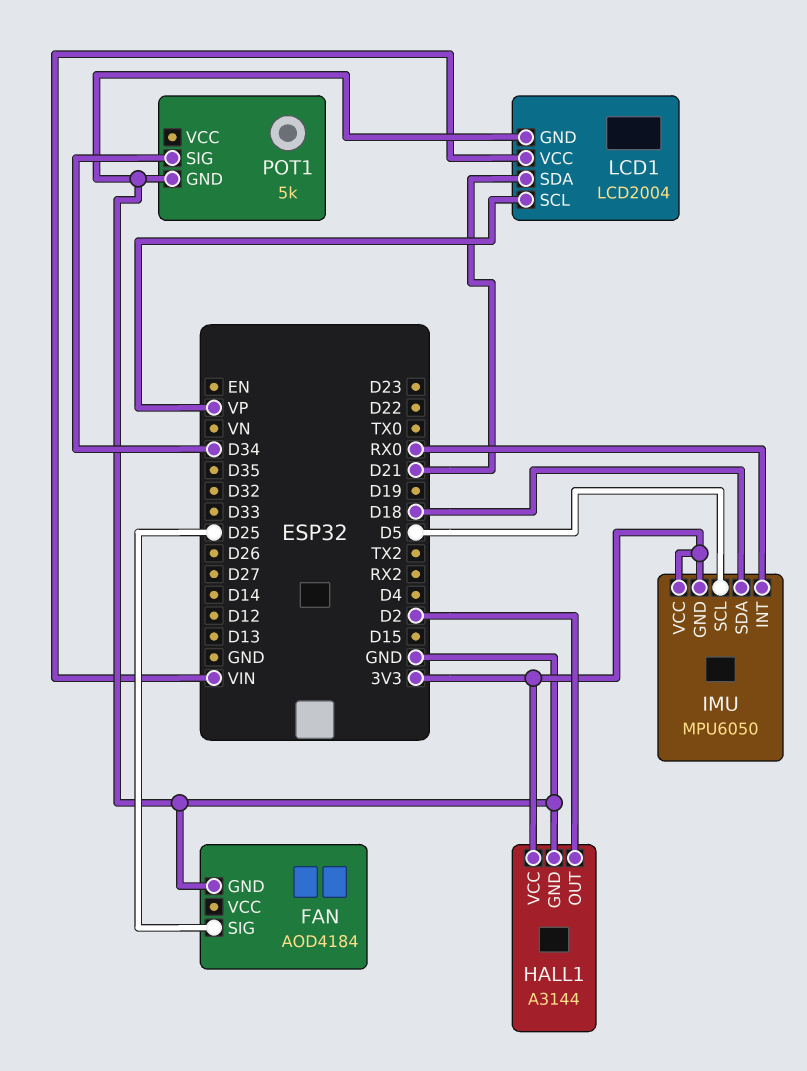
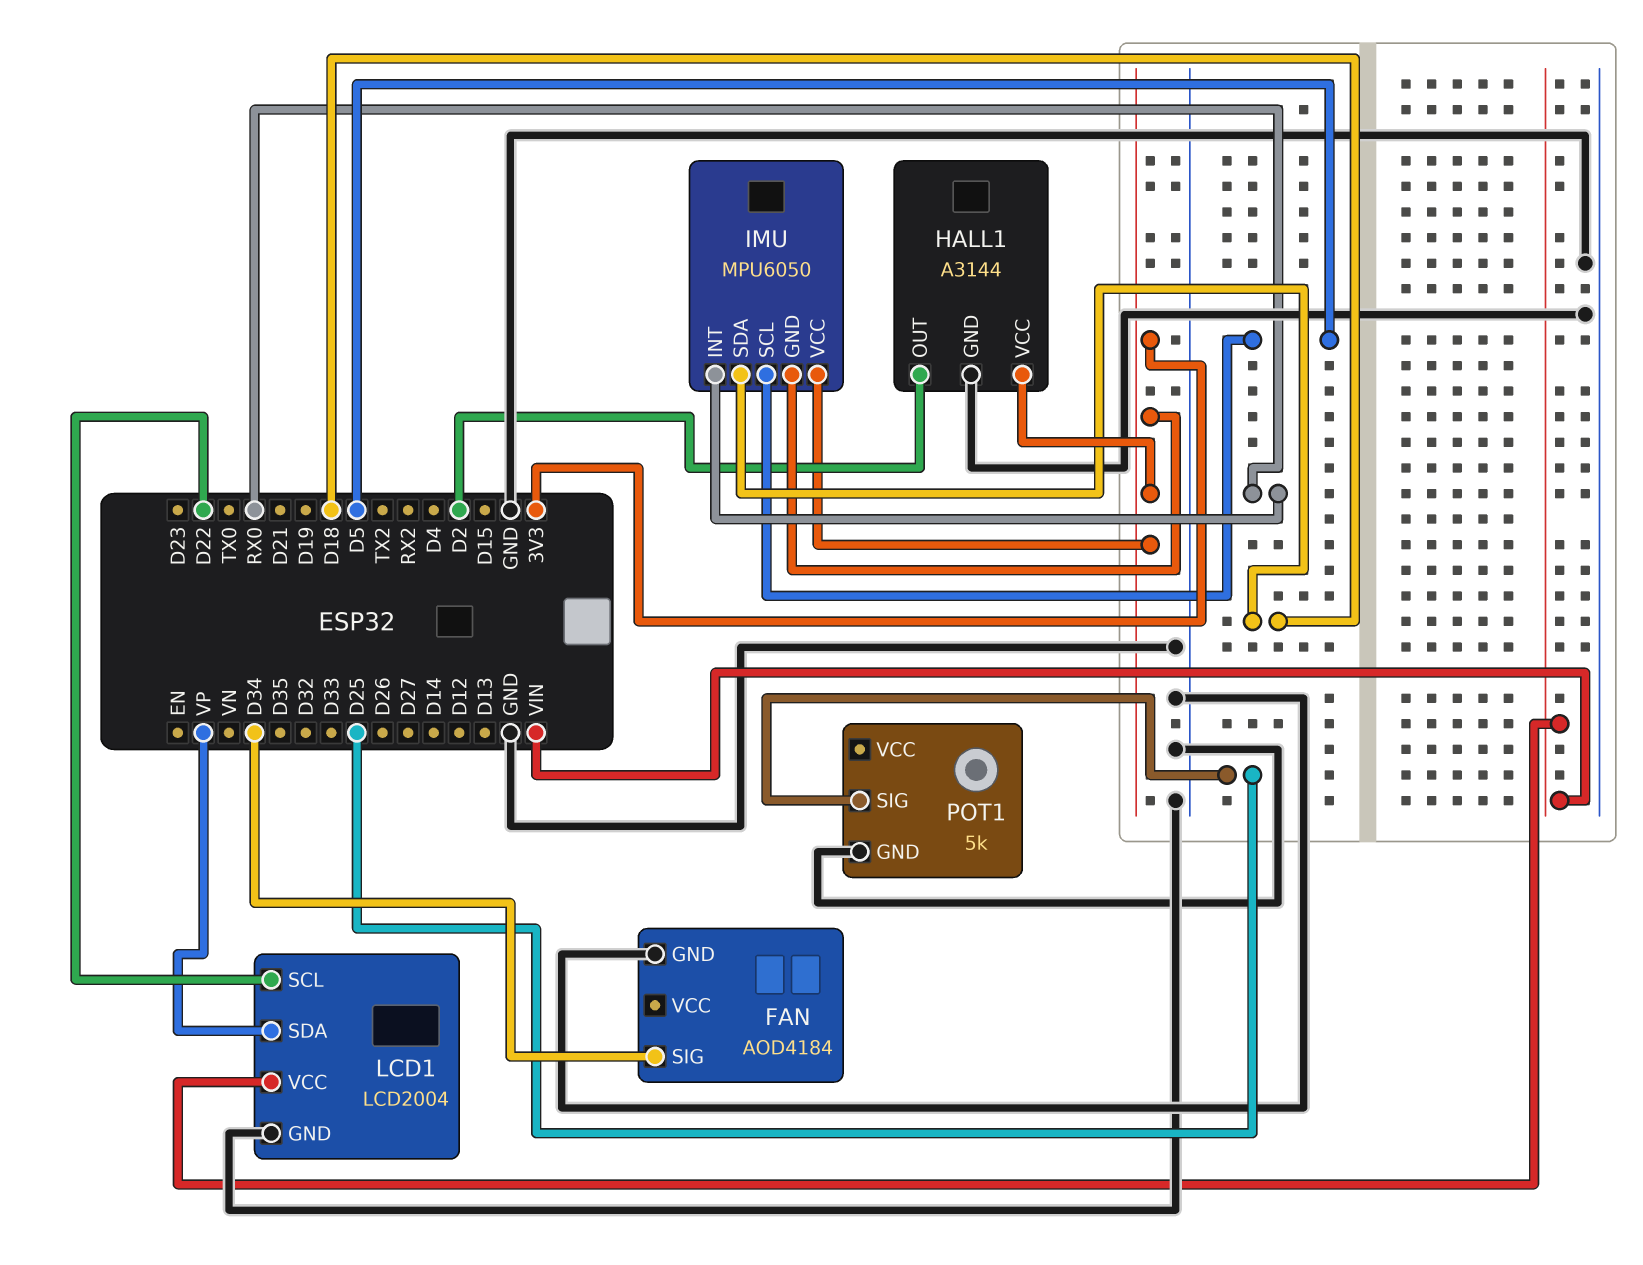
FAN pin SIG: D25 -> D34
LCD1 pin SCL: VP -> D22
LCD1 pin SDA: D21 -> VP
POT1 pin SIG: D34 -> D25

